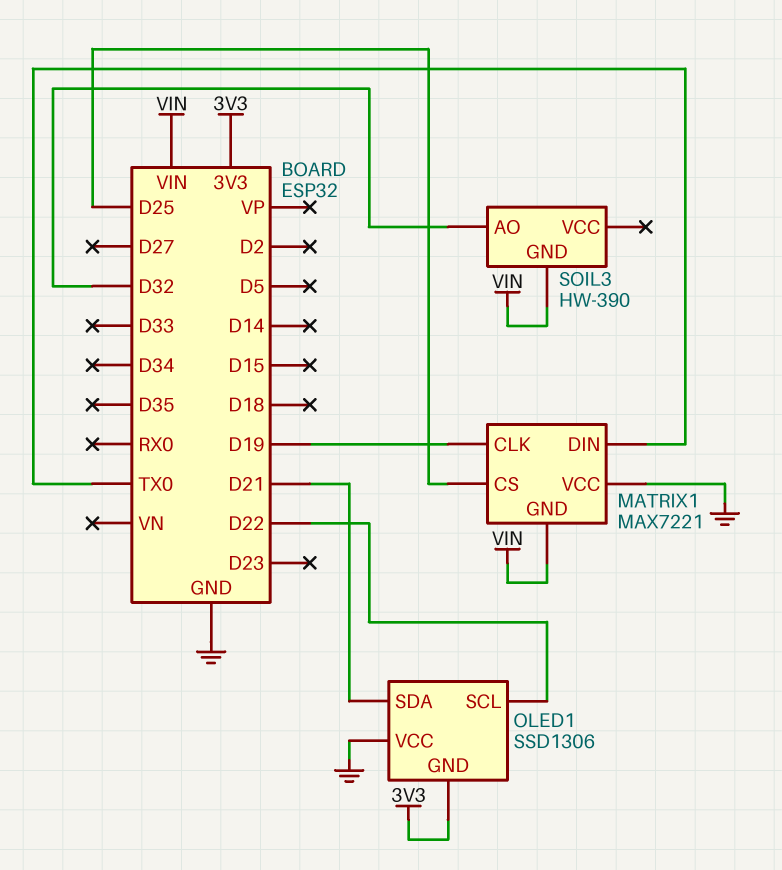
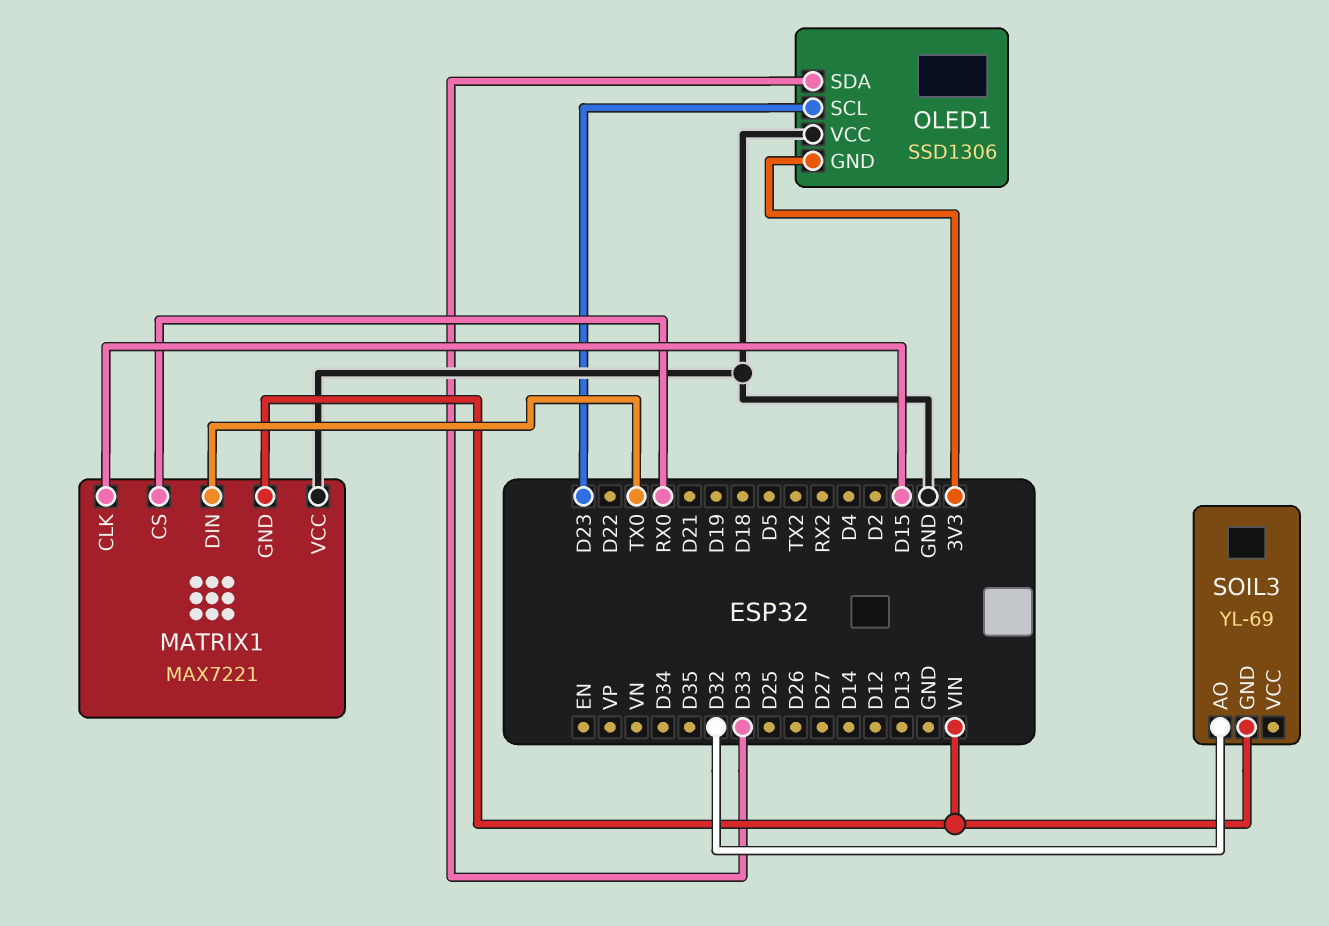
MATRIX1 pin CLK: D19 -> D15
MATRIX1 pin CS: D25 -> RX0
OLED1 pin SCL: D22 -> D23
OLED1 pin SDA: D21 -> D33
SOIL3: HW-390 -> YL-69

